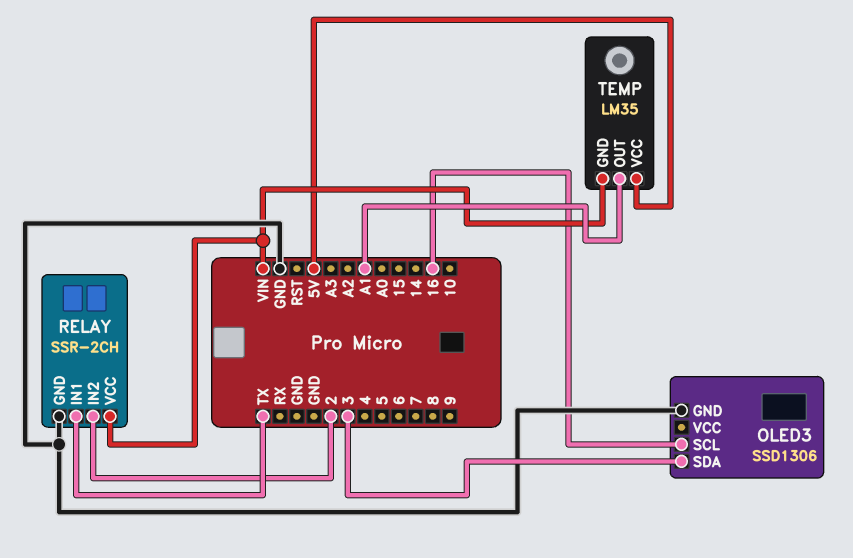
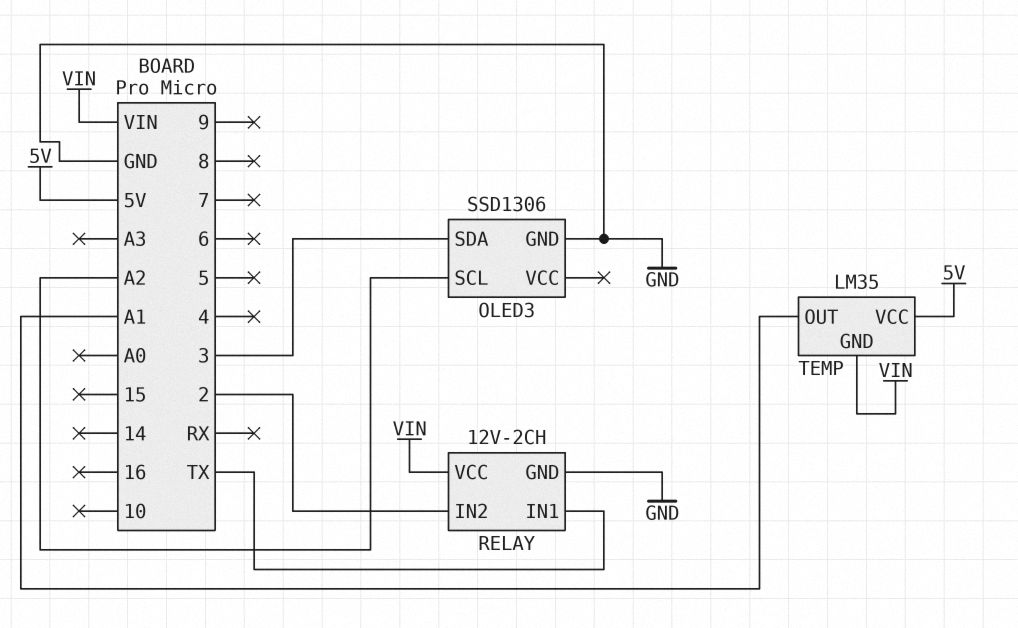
OLED3 pin SCL: 16 -> A2
RELAY: SSR-2CH -> 12V-2CH

